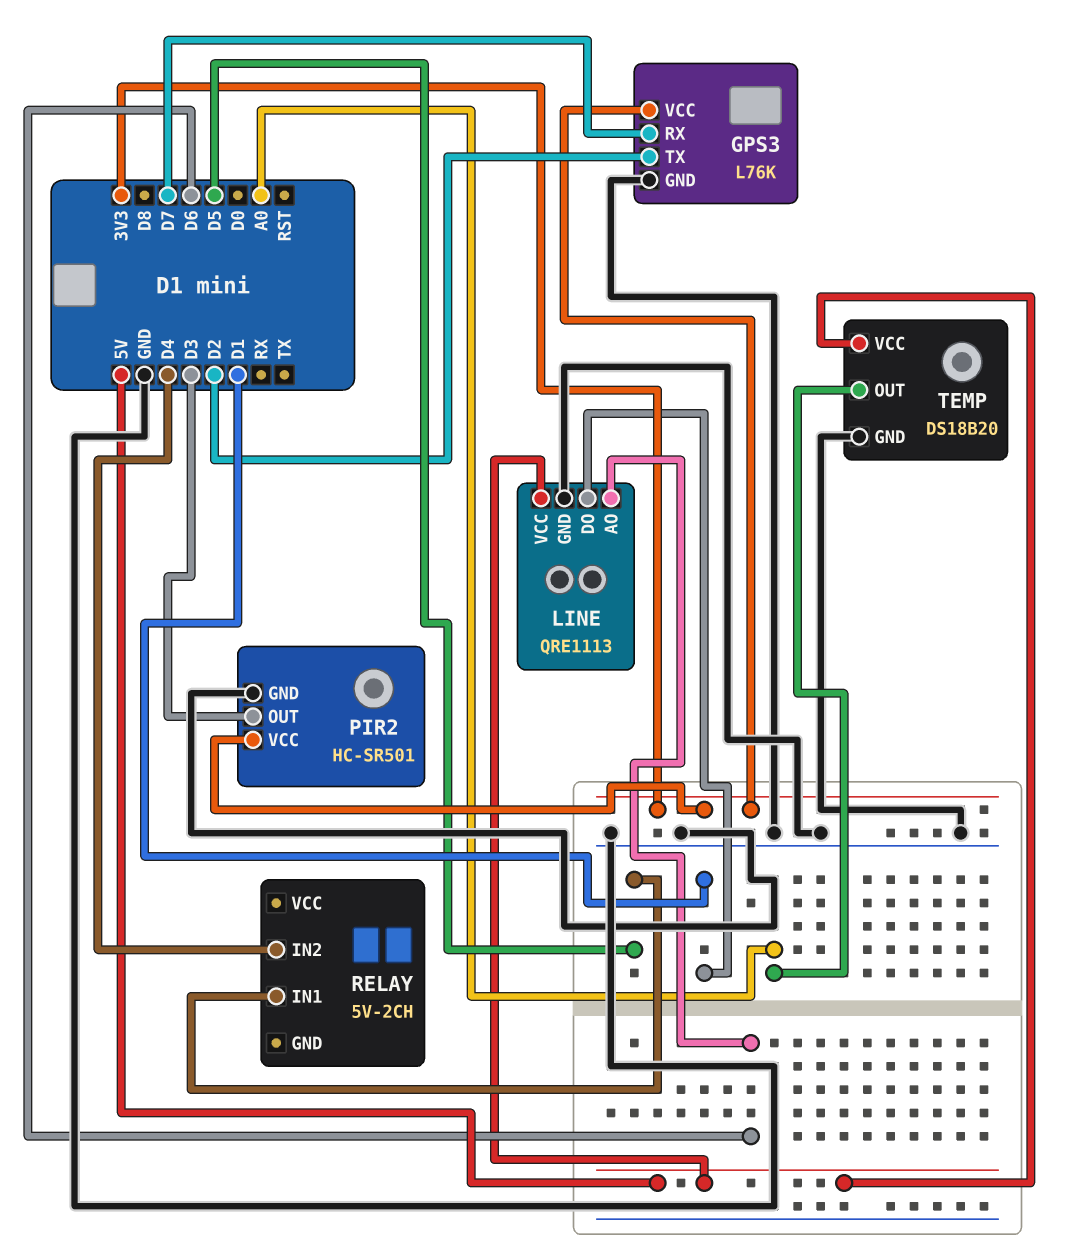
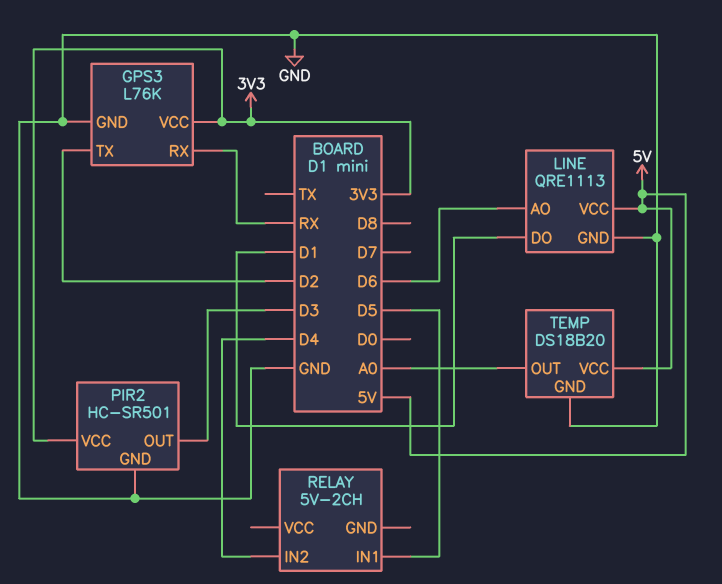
GPS3 pin RX: D7 -> RX

